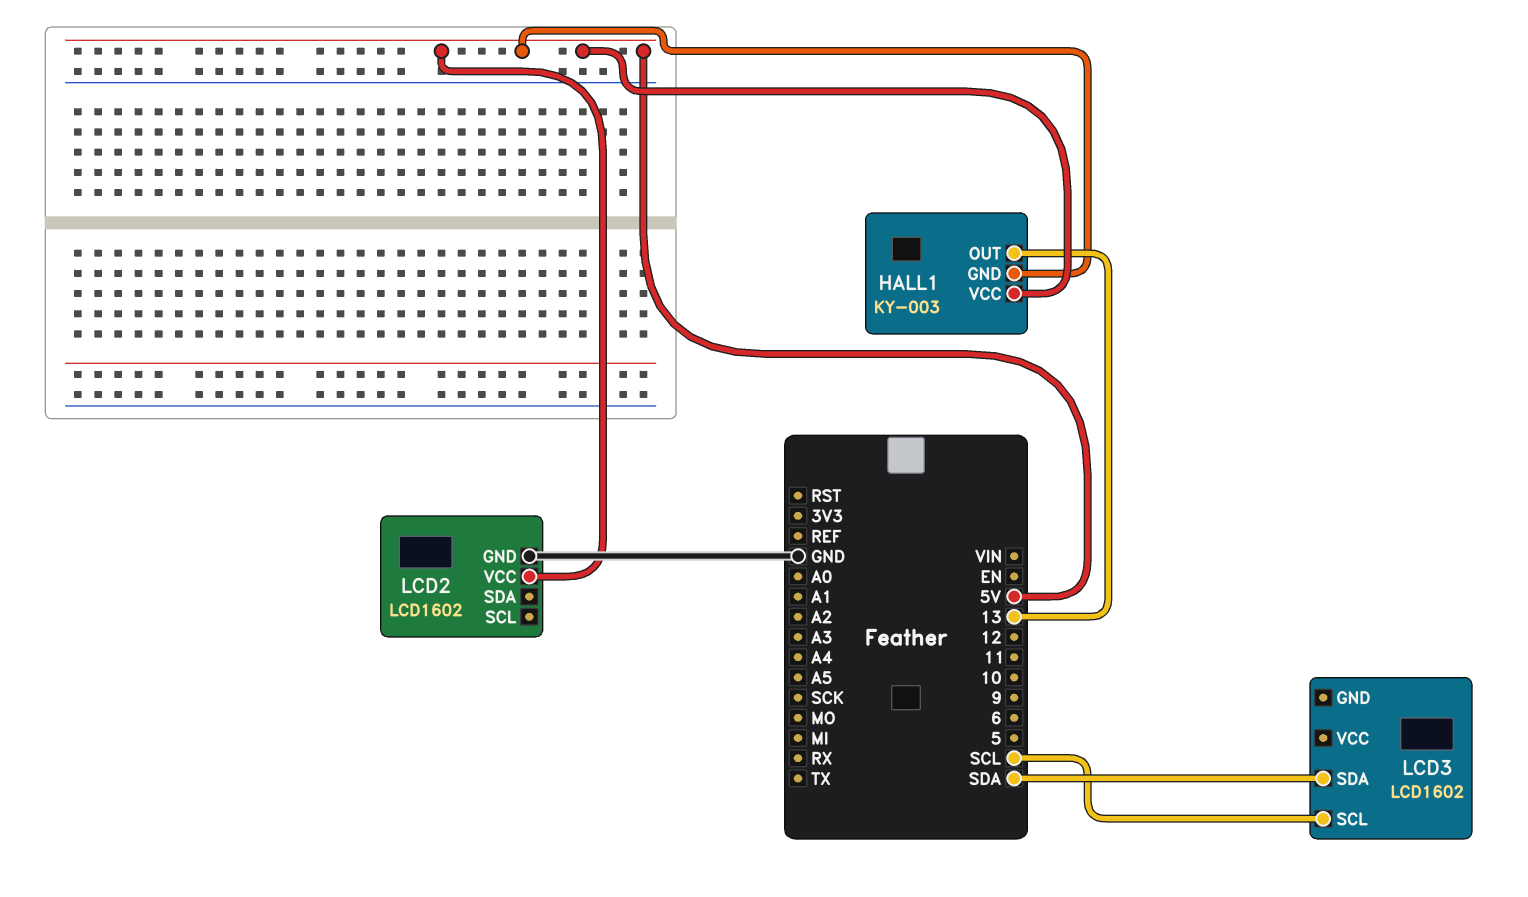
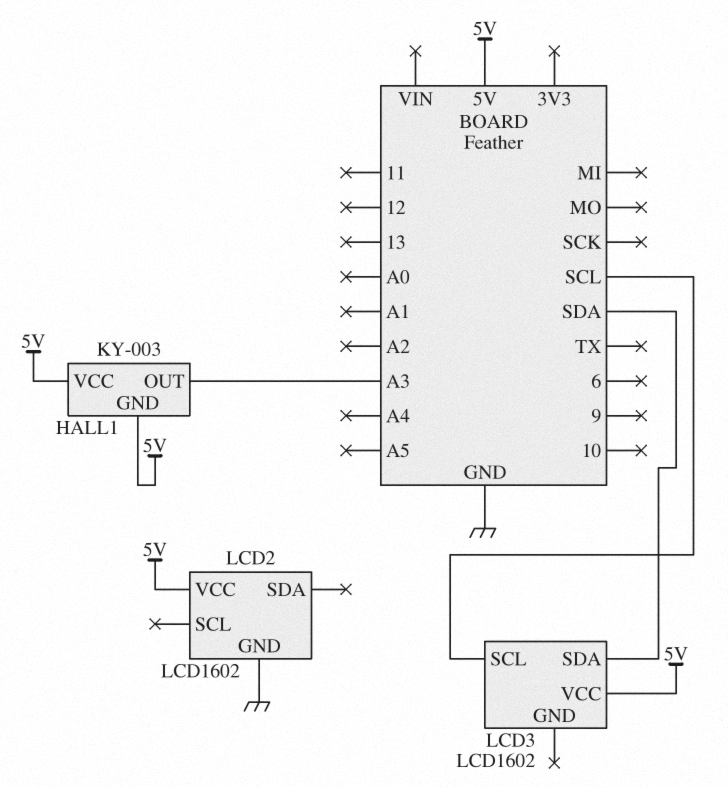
HALL1 pin OUT: 13 -> A3
LCD3 pin VCC: none -> 5V

